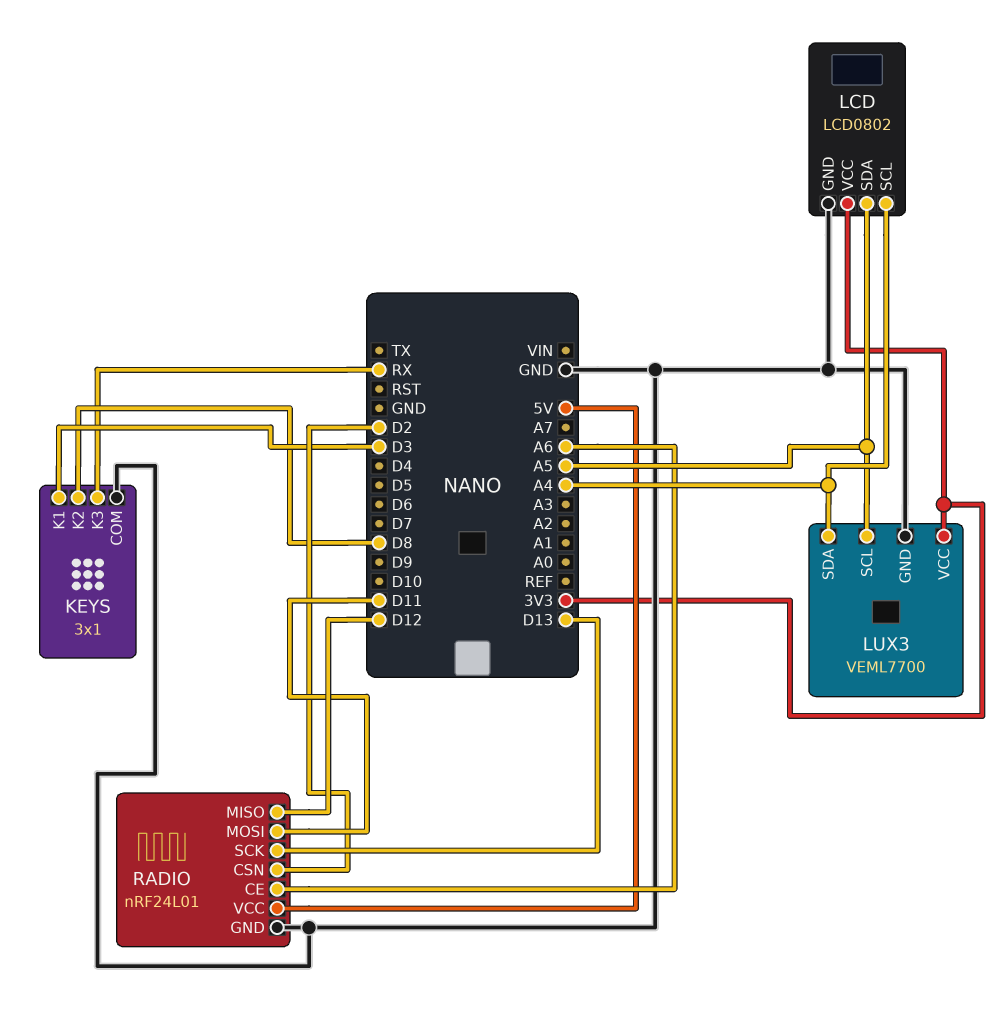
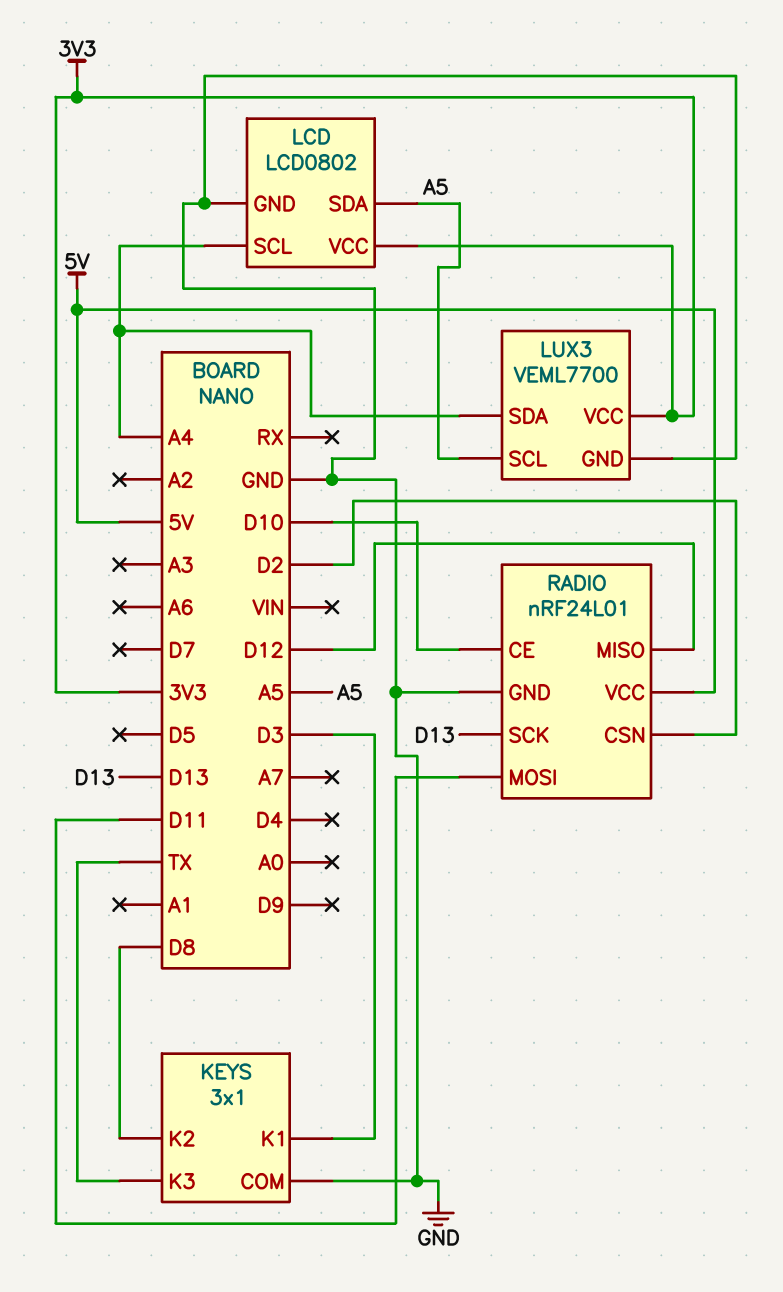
KEYS pin K3: RX -> TX
RADIO pin CE: A6 -> D10

